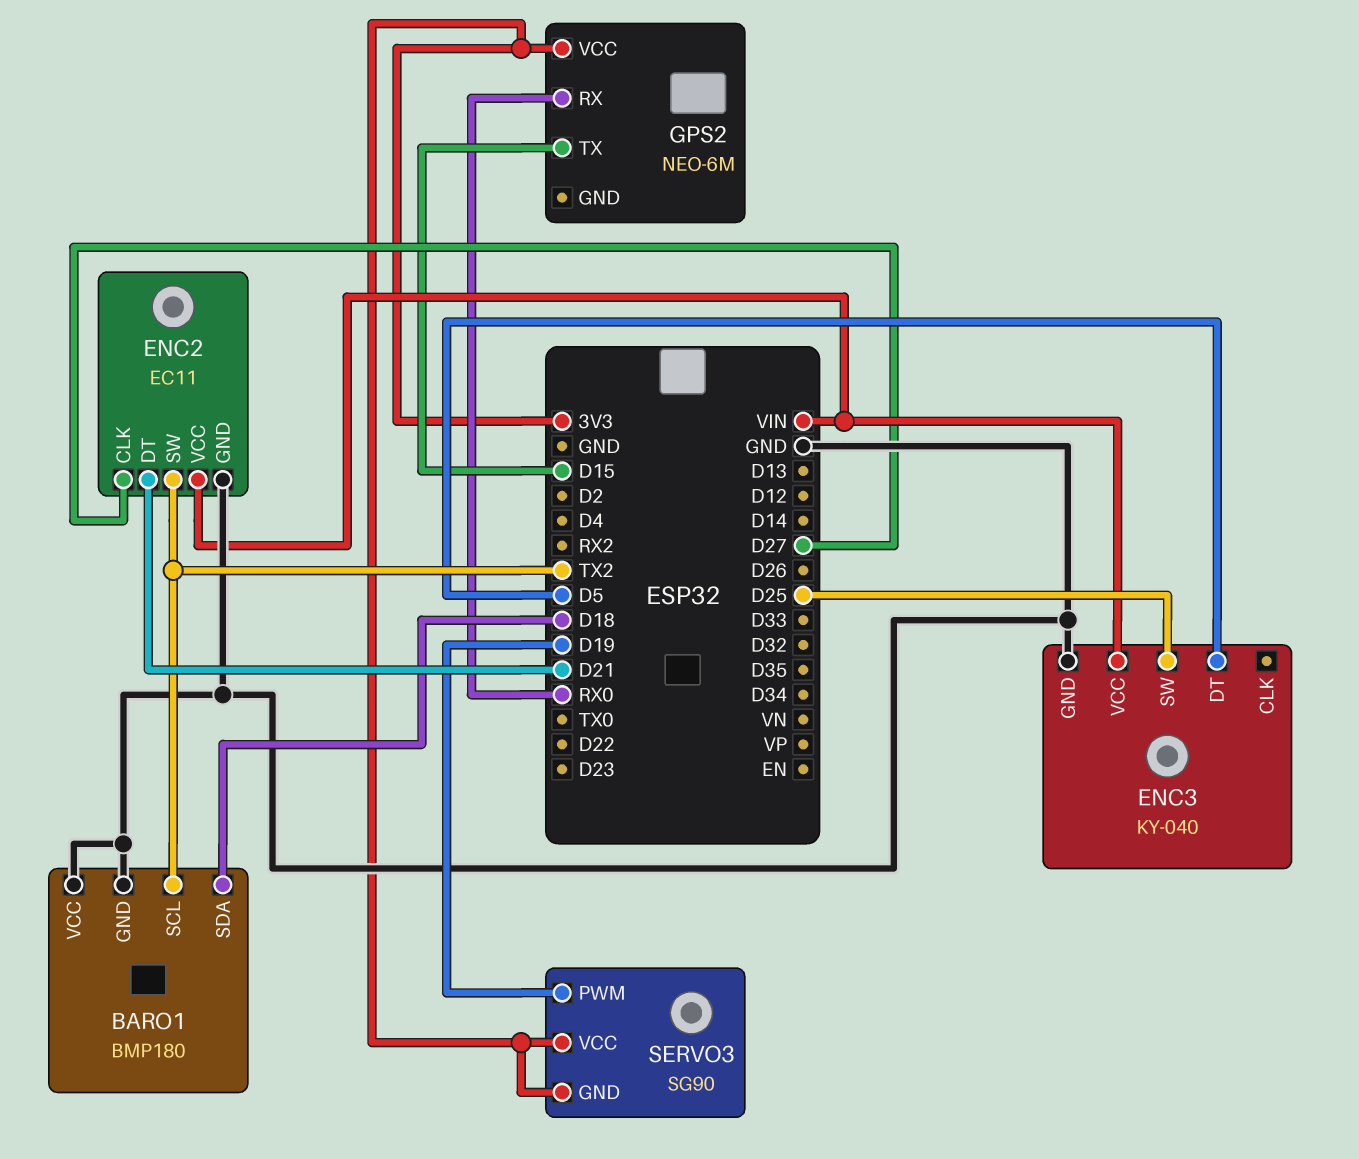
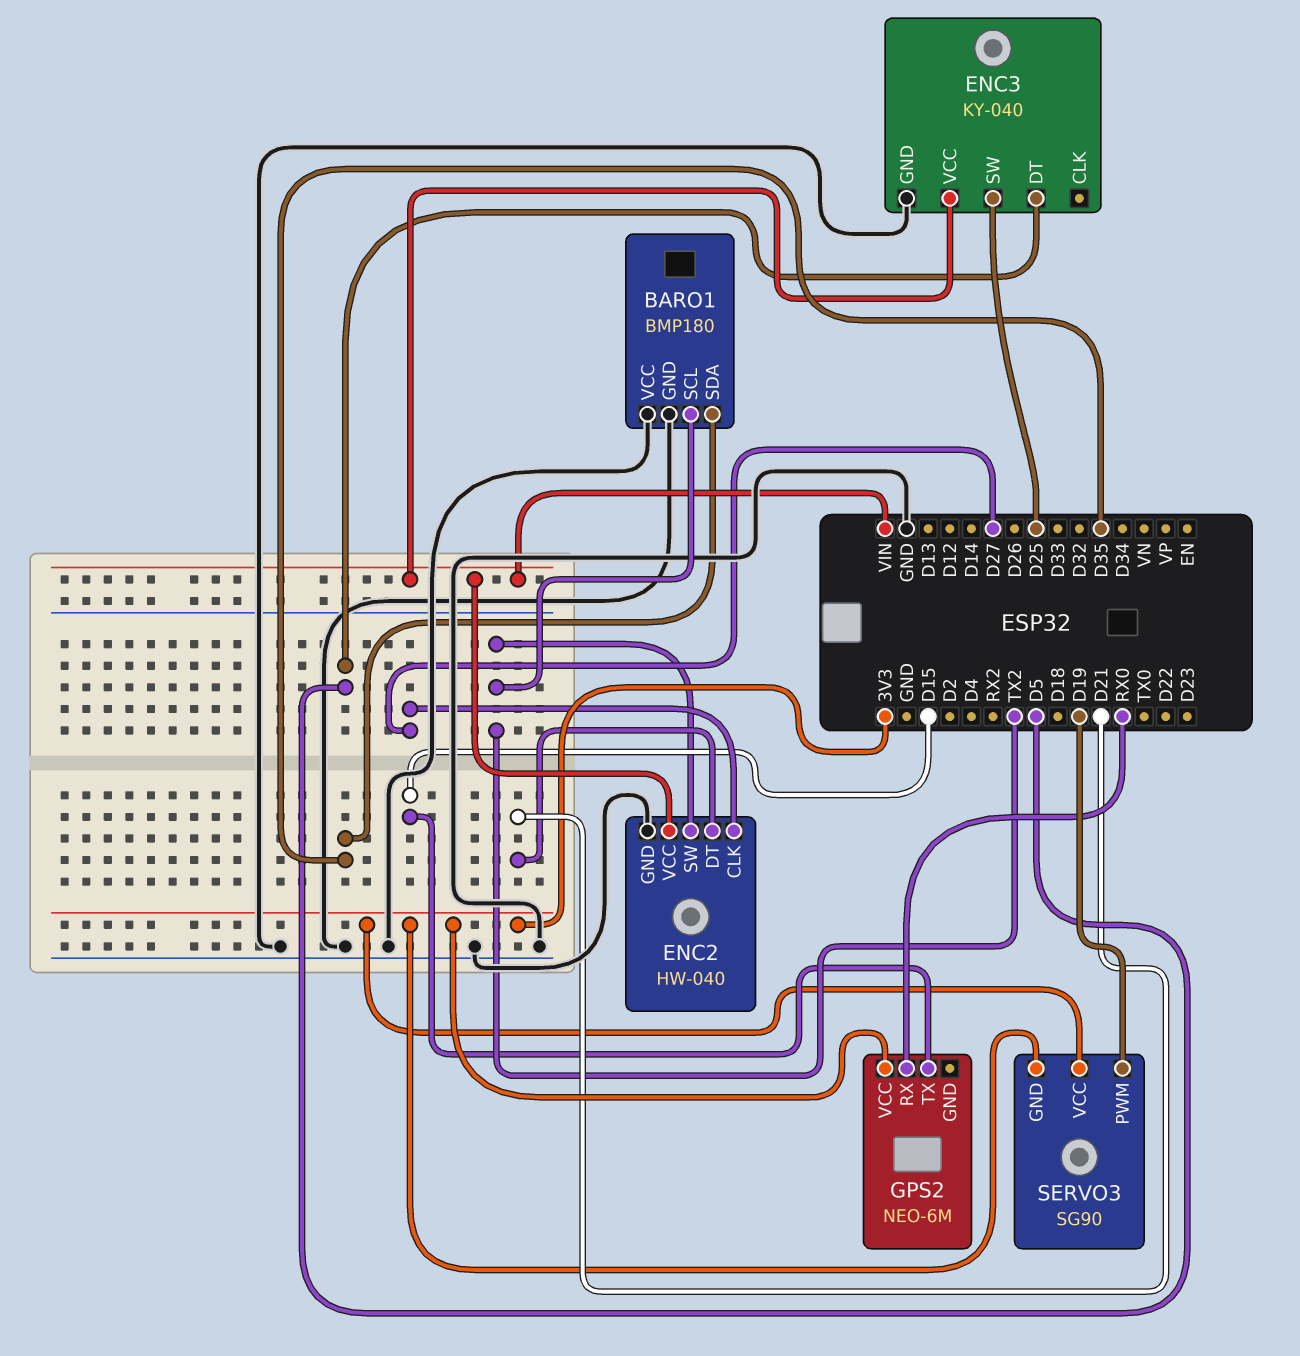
BARO1 pin SDA: D18 -> D35
ENC2: EC11 -> HW-040

